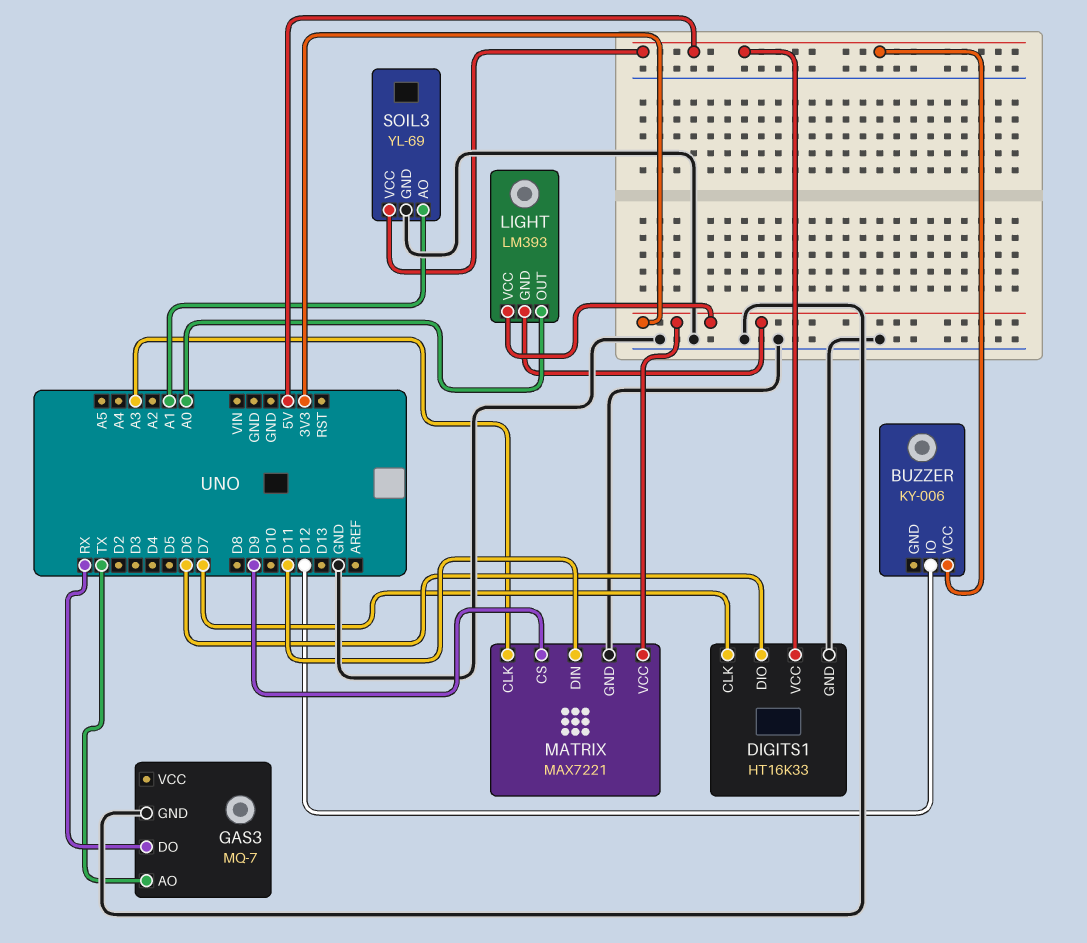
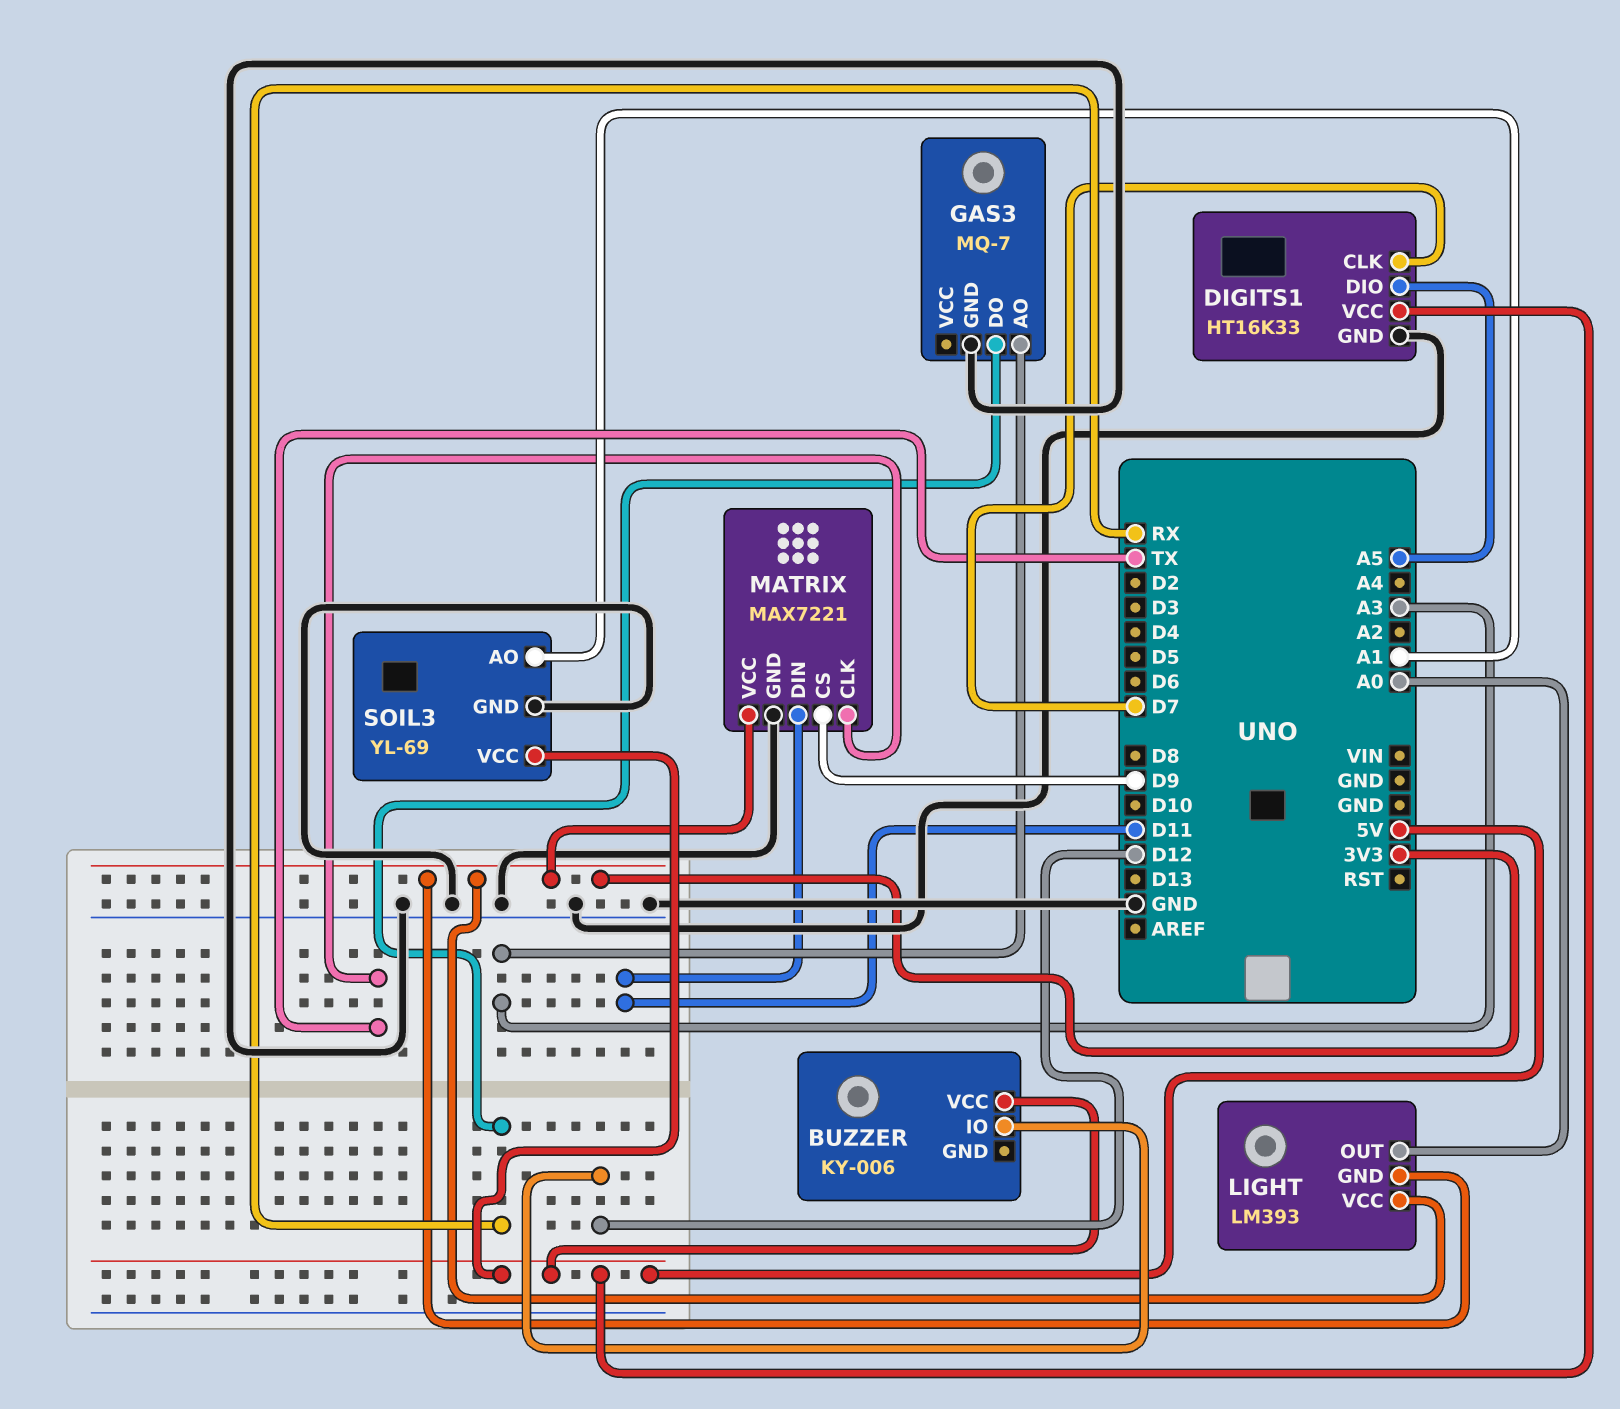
DIGITS1 pin DIO: D6 -> A5
GAS3 pin AO: TX -> A3
MATRIX pin CLK: A3 -> TX

